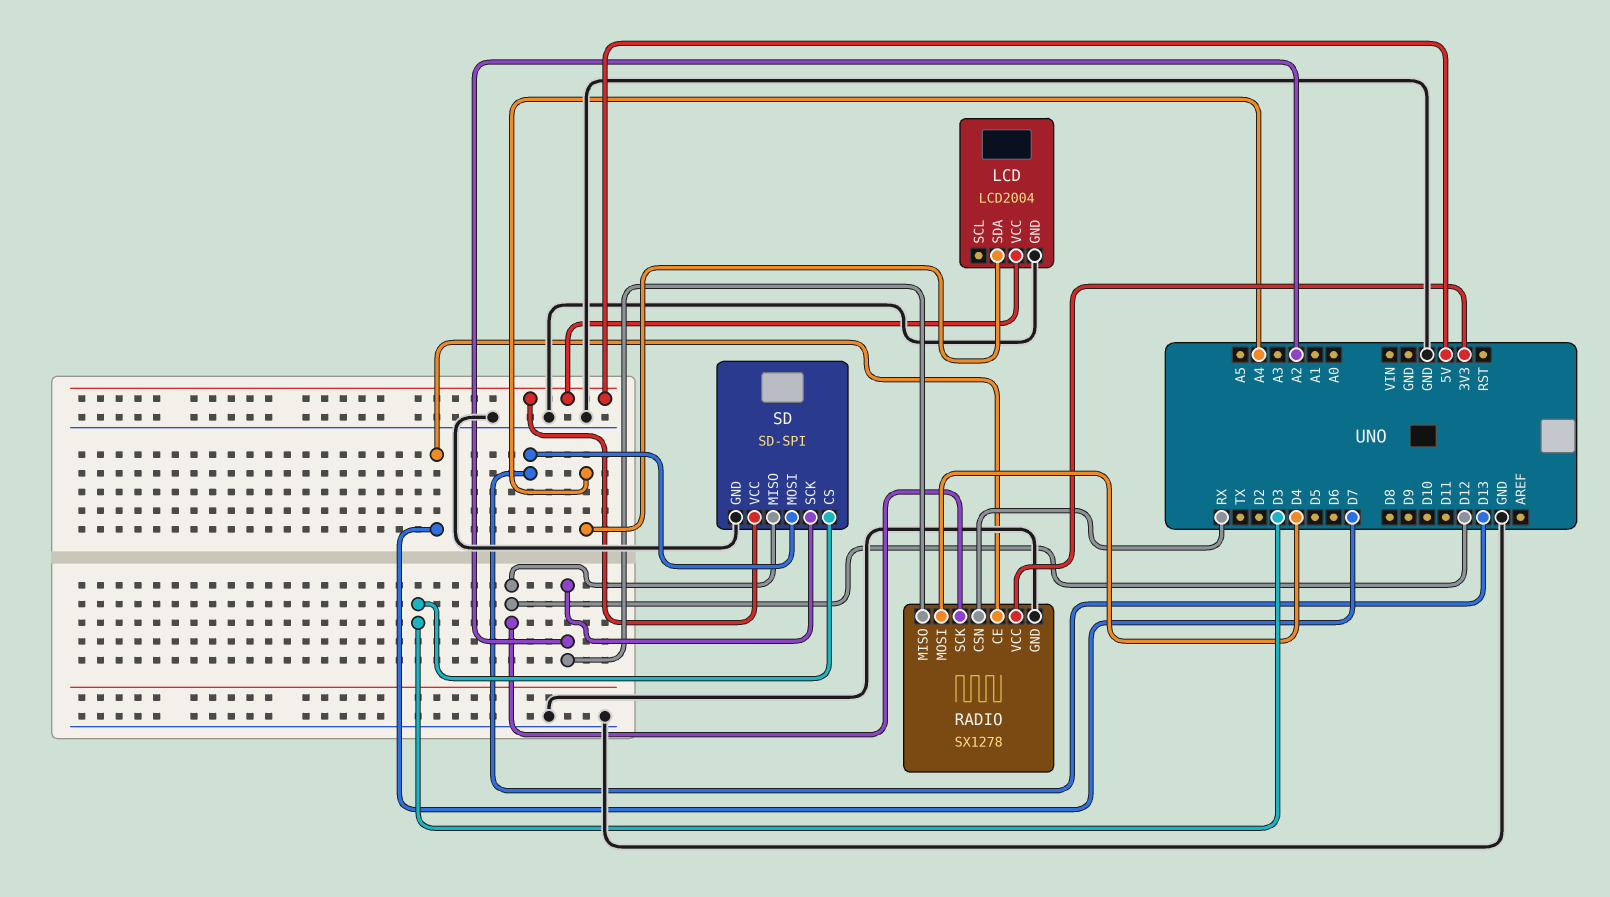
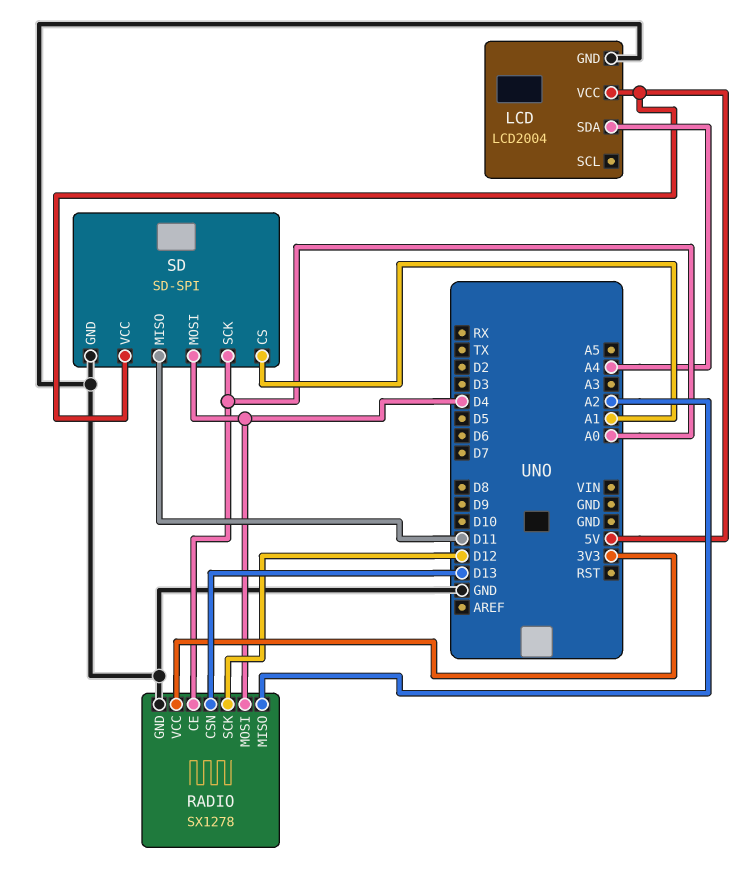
RADIO pin CE: D7 -> A0
RADIO pin CSN: RX -> D13
SD pin CS: D3 -> A1
SD pin MISO: D12 -> D11
SD pin MOSI: D13 -> D4
SD pin SCK: A2 -> A0

